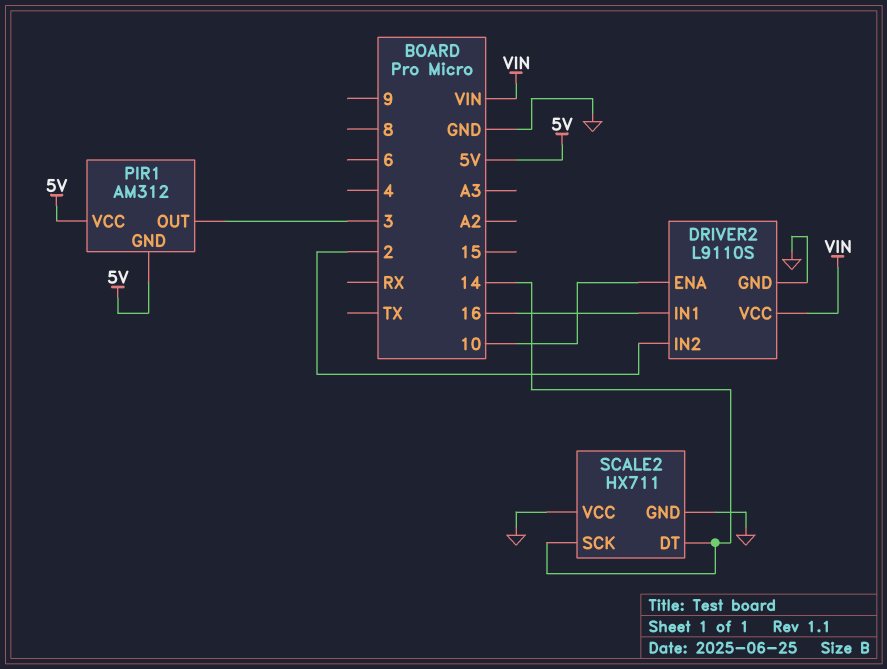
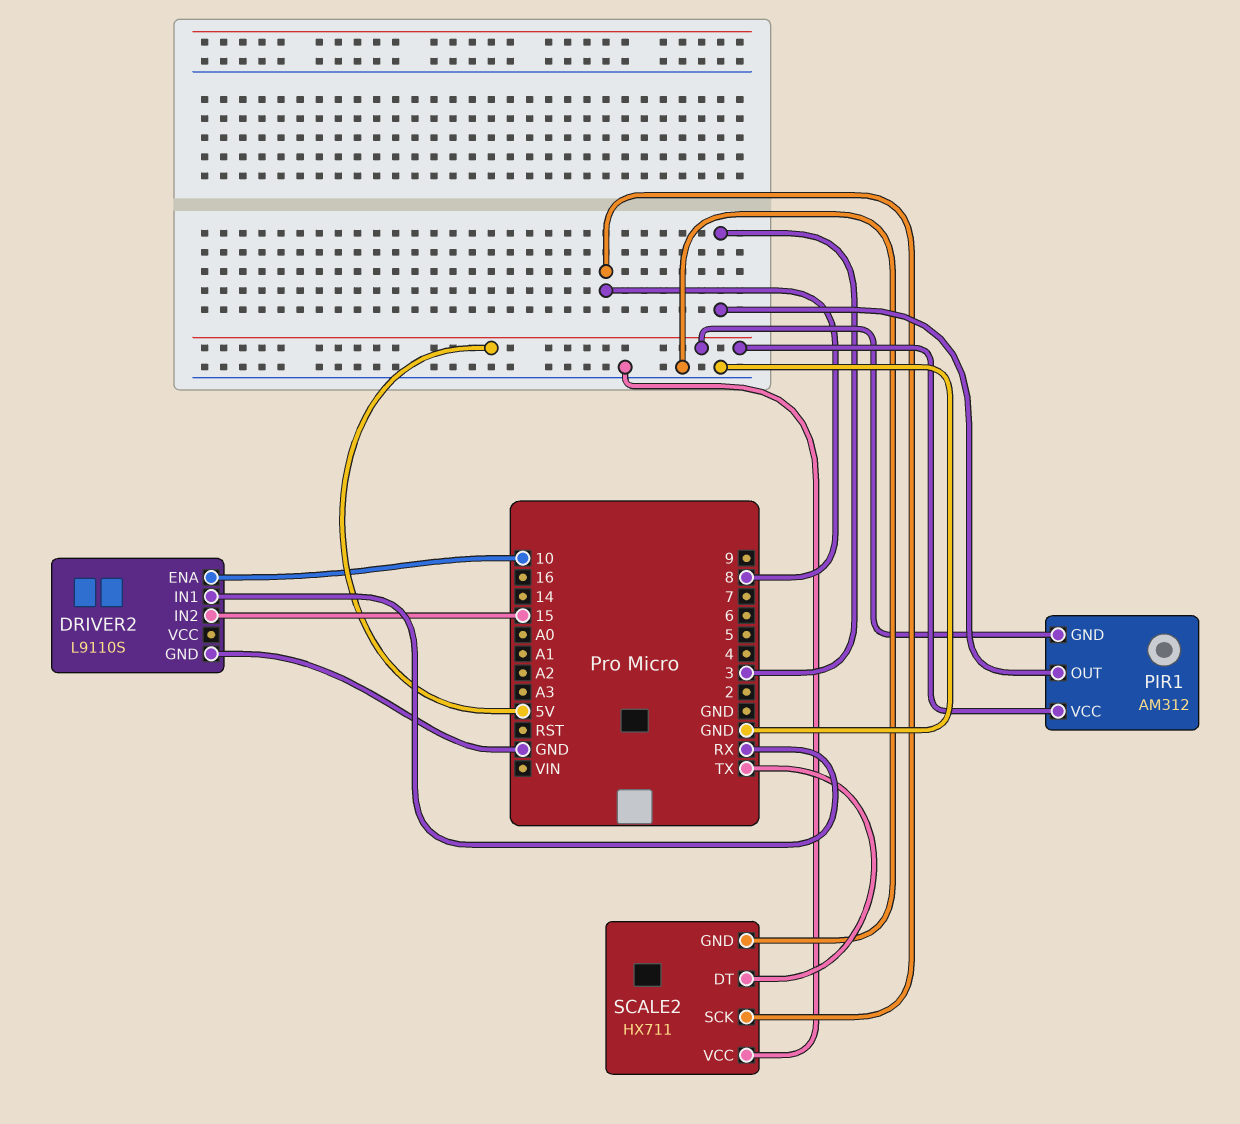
DRIVER2 pin IN1: 16 -> RX
DRIVER2 pin IN2: 2 -> 15
DRIVER2 pin VCC: VIN -> none
SCALE2 pin DT: 14 -> TX
SCALE2 pin SCK: 14 -> 8

